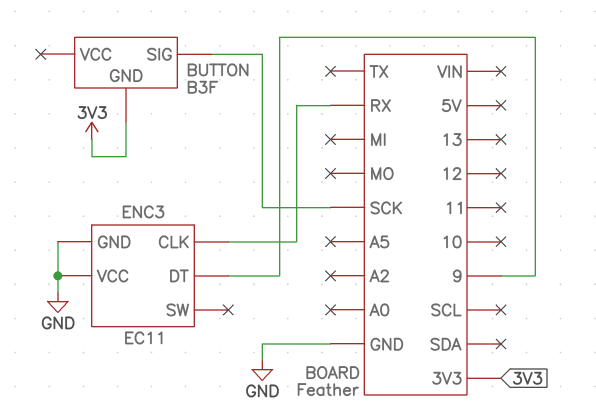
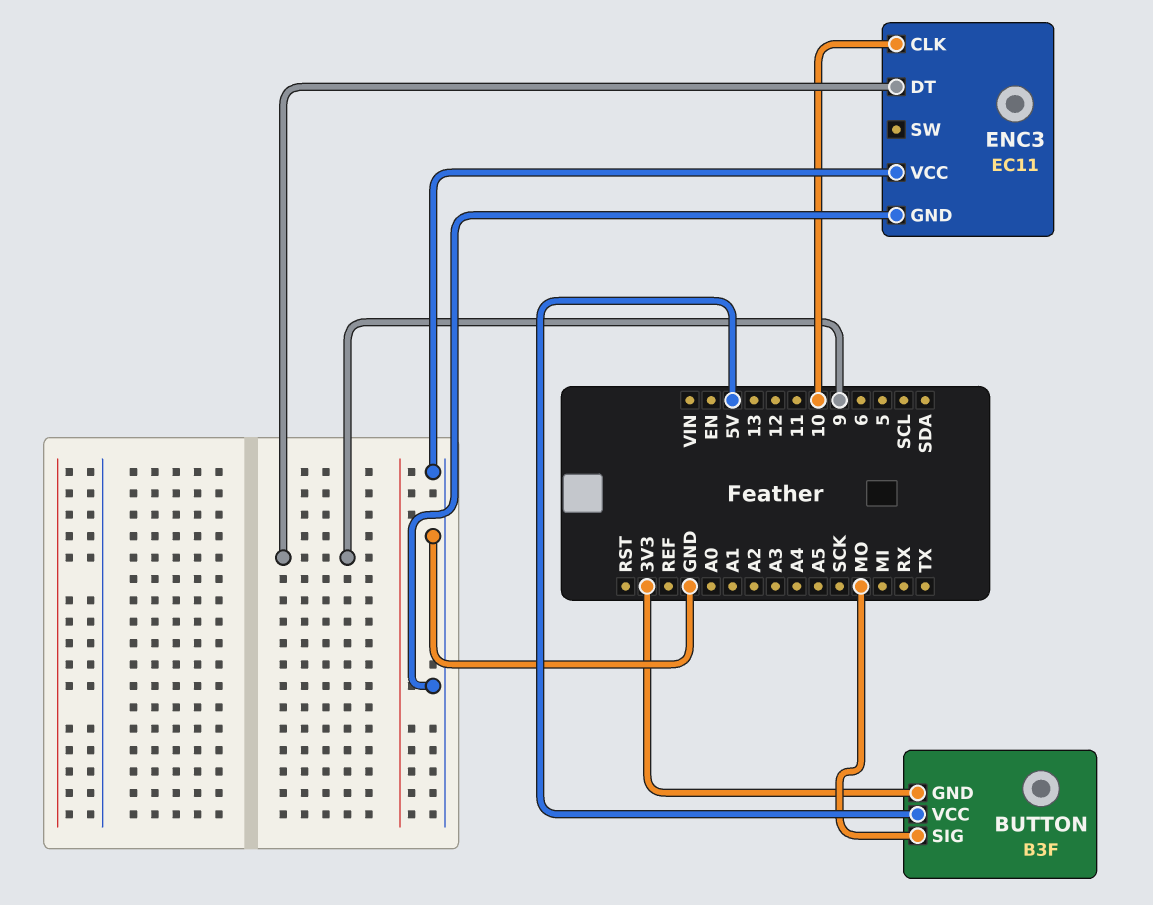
BUTTON pin SIG: SCK -> MO
BUTTON pin VCC: none -> 5V
ENC3 pin CLK: RX -> 10

